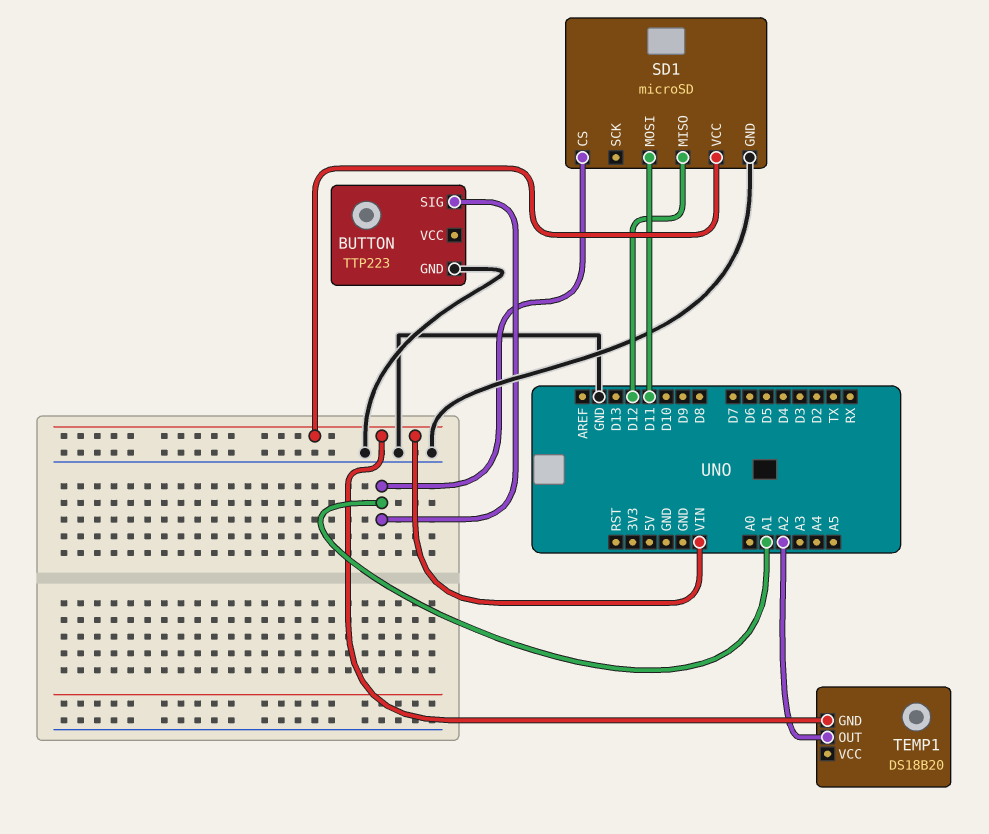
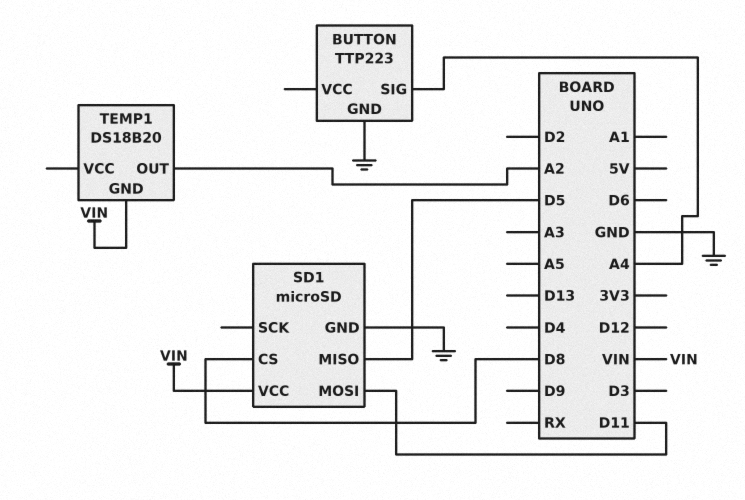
BUTTON pin SIG: A1 -> A4
SD1 pin CS: A1 -> D8
SD1 pin MISO: D12 -> D5

